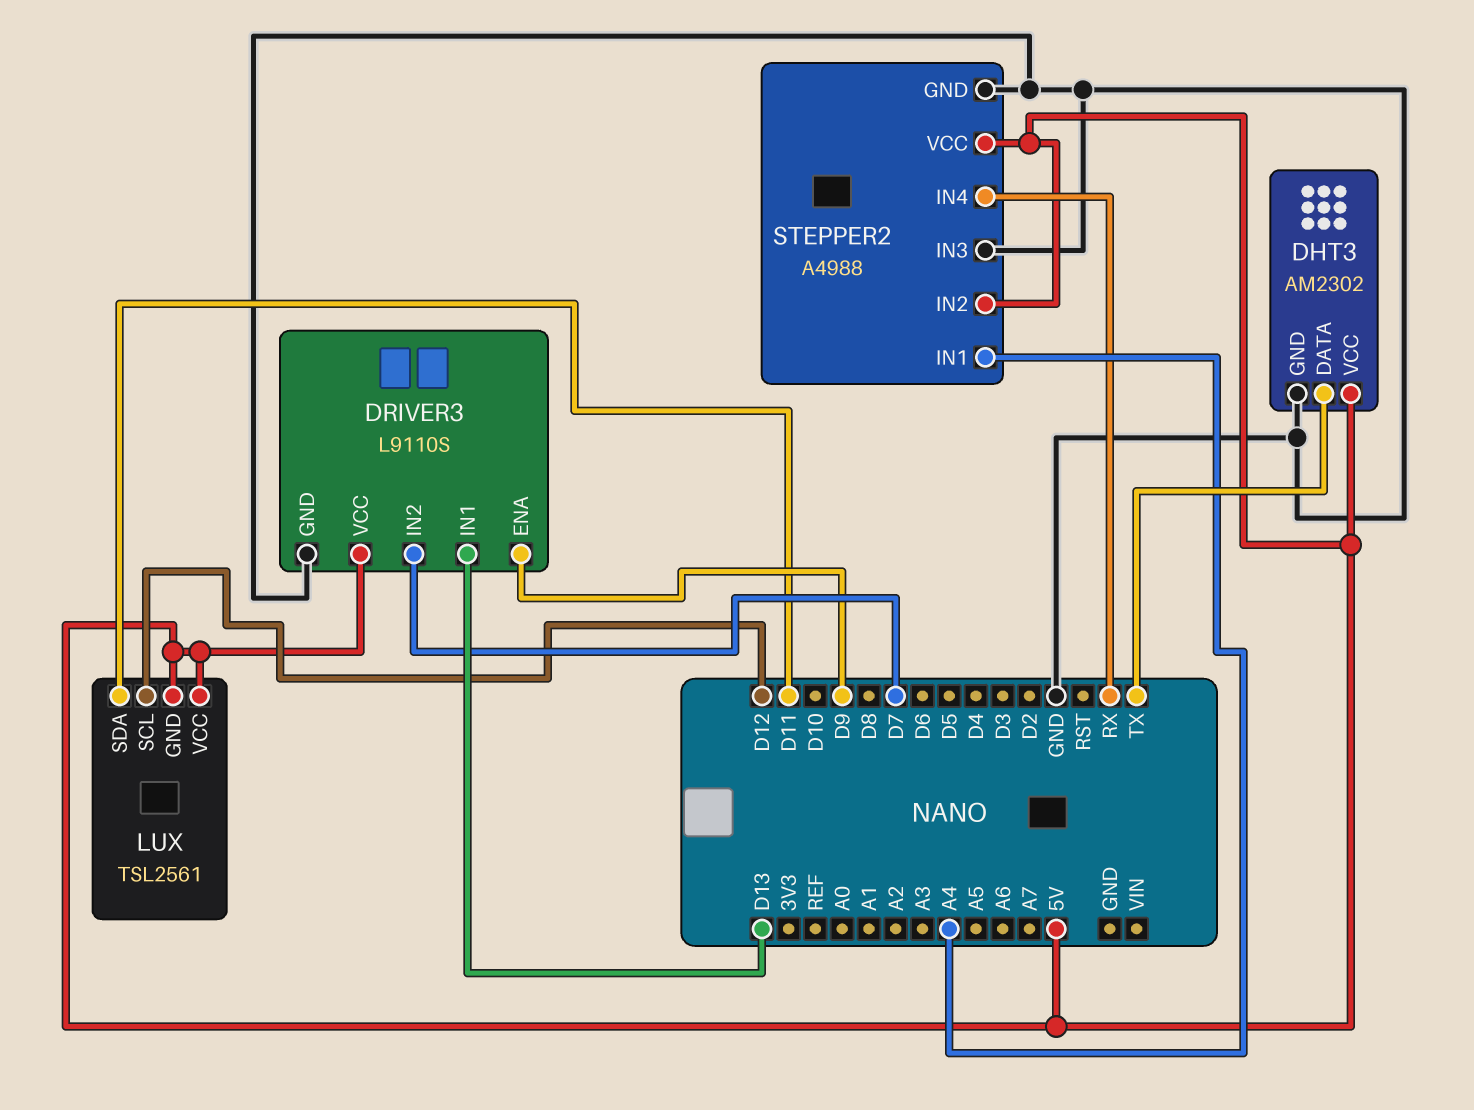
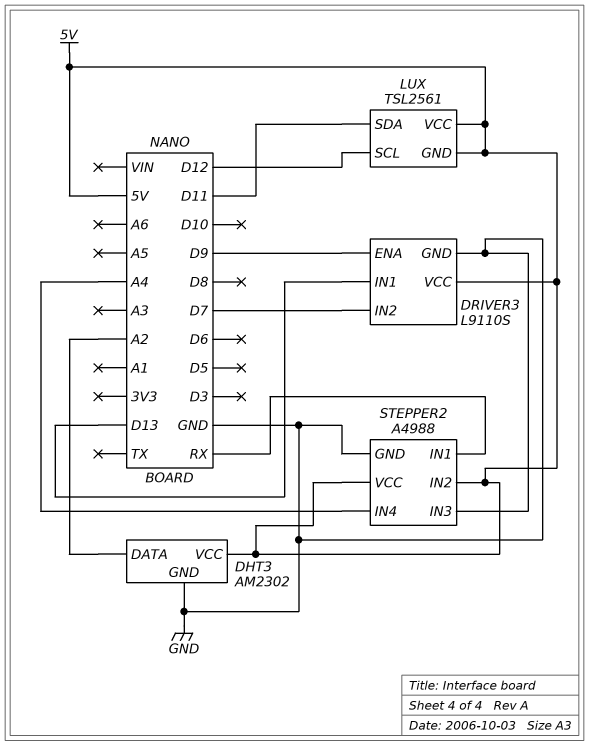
DHT3 pin DATA: TX -> A2
STEPPER2 pin IN1: A4 -> RX
STEPPER2 pin IN4: RX -> A4

